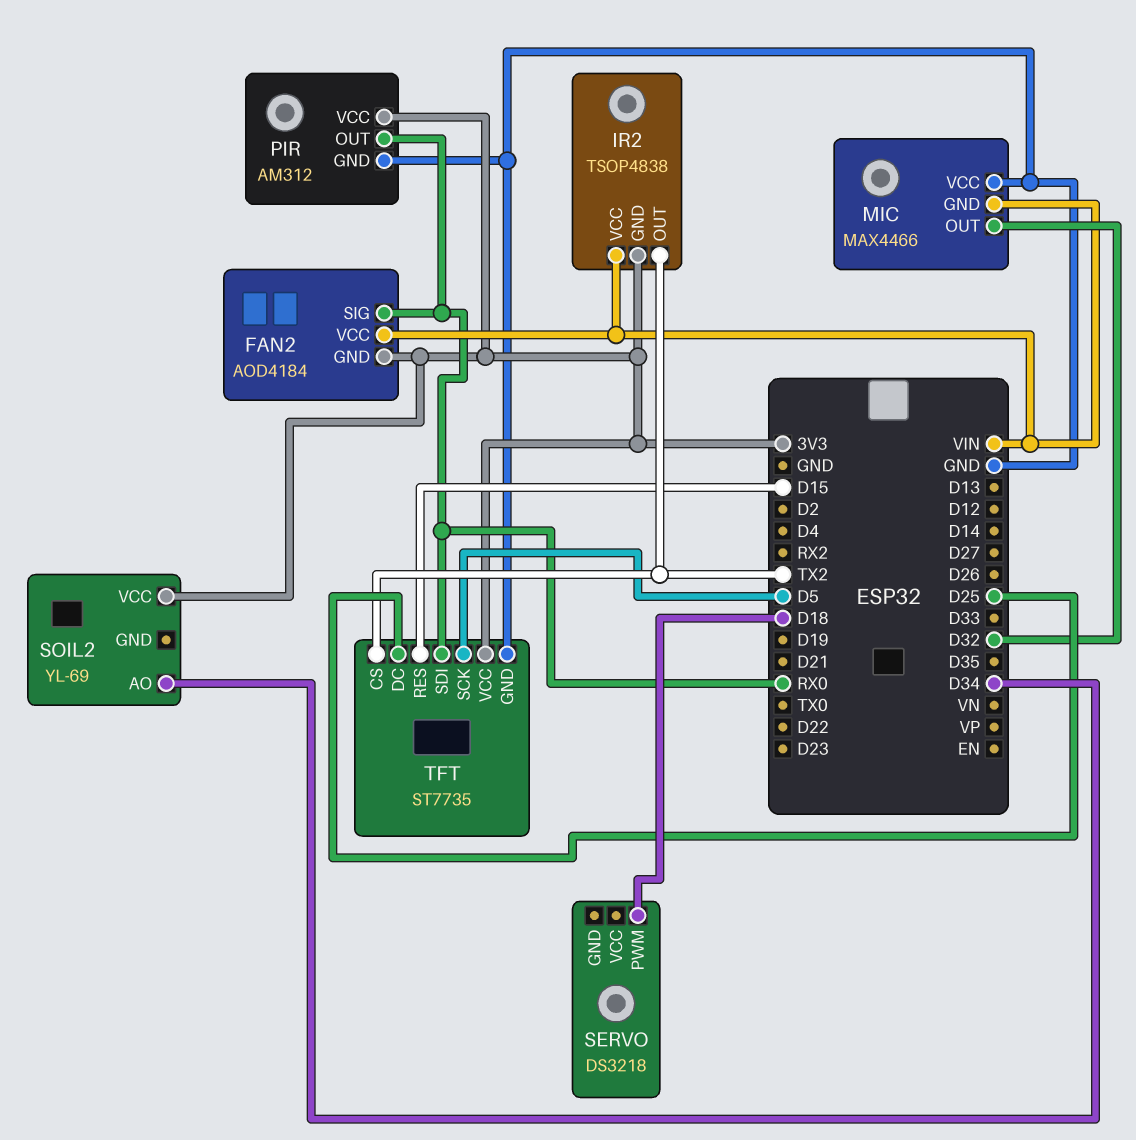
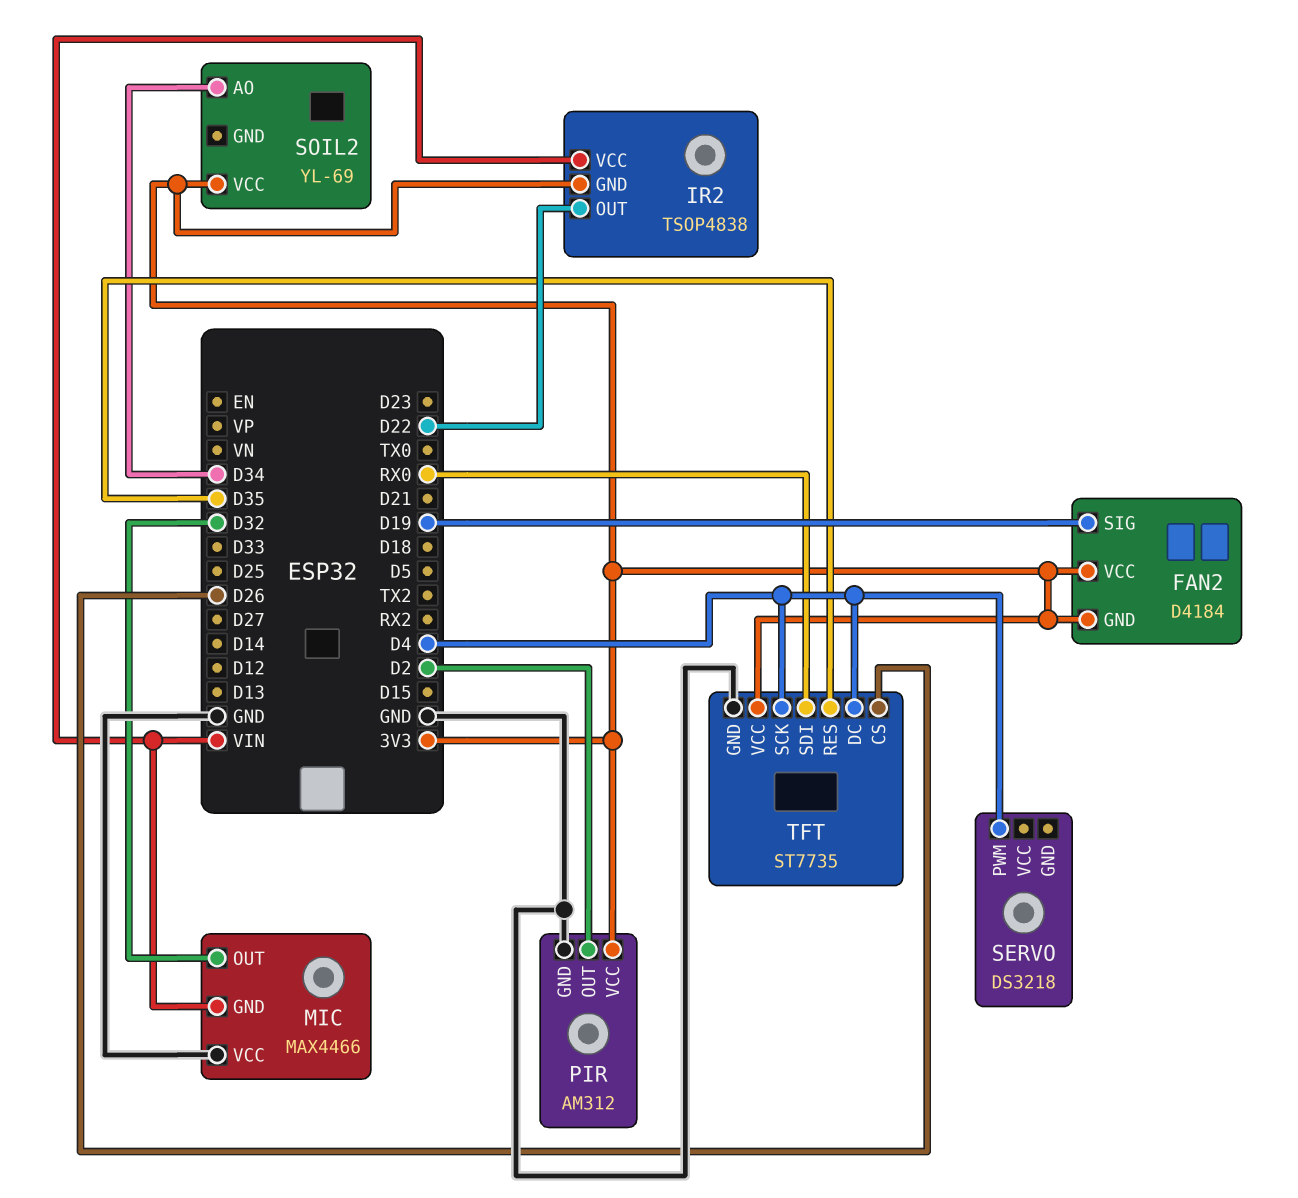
FAN2: AOD4184 -> D4184
FAN2 pin SIG: RX0 -> D19
FAN2 pin VCC: VIN -> 3V3
IR2 pin OUT: TX2 -> D22
PIR pin OUT: RX0 -> D2
SERVO pin PWM: D18 -> D4
TFT pin CS: TX2 -> D26
TFT pin DC: D25 -> D4
TFT pin RES: D15 -> D35
TFT pin SCK: D5 -> D4

